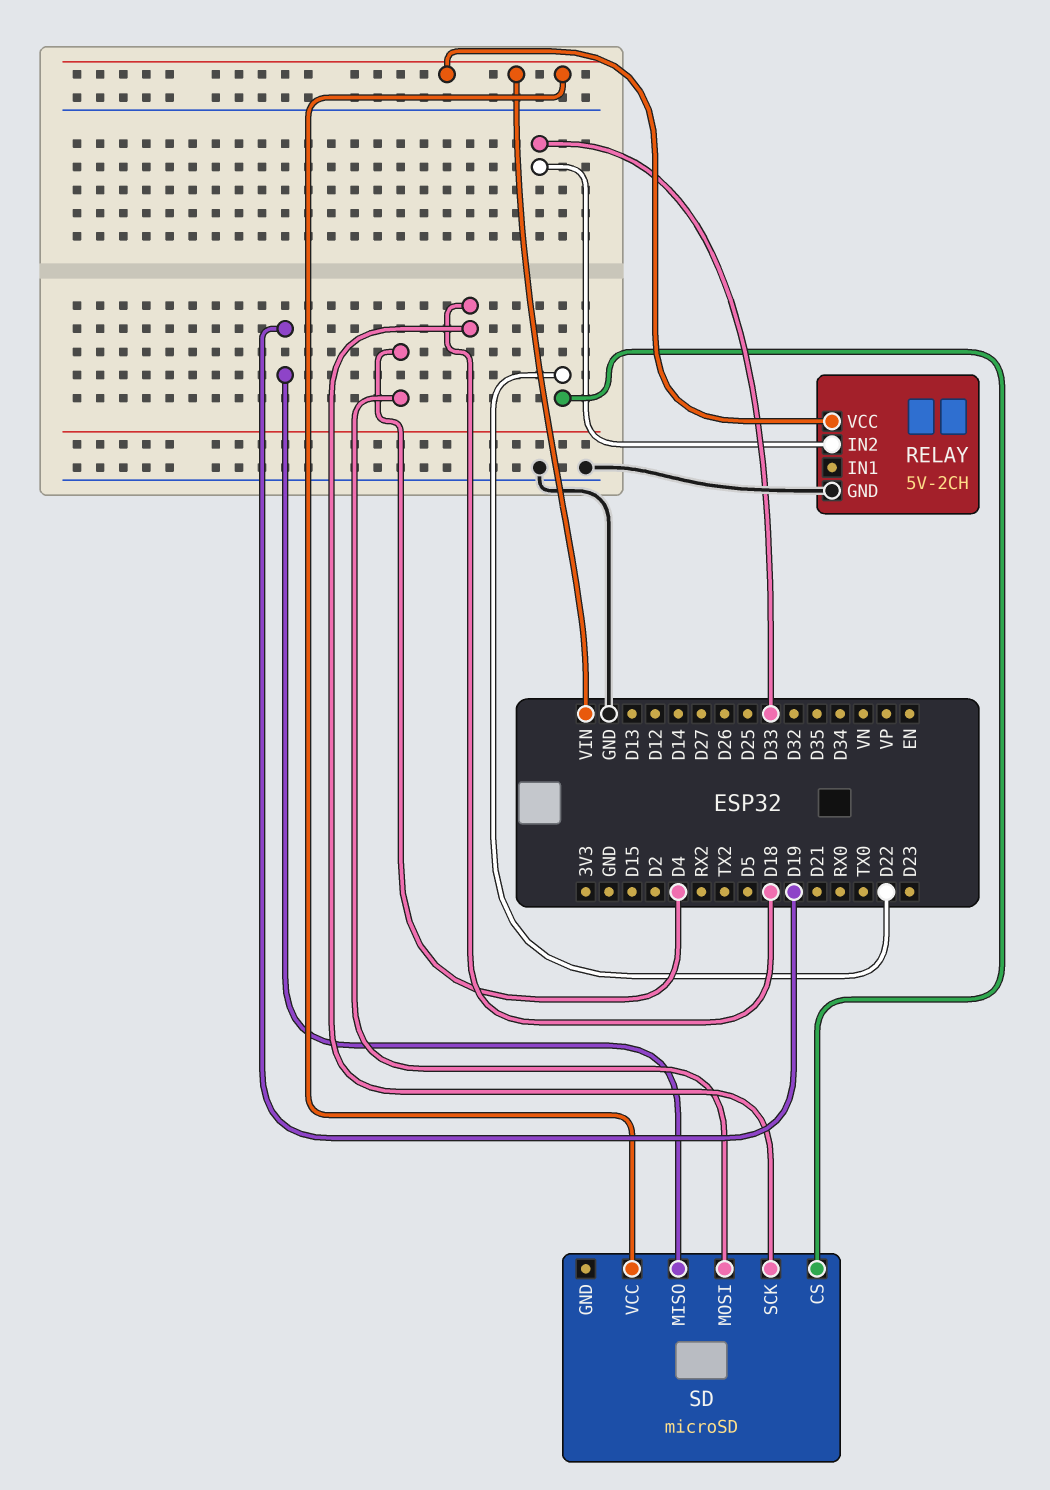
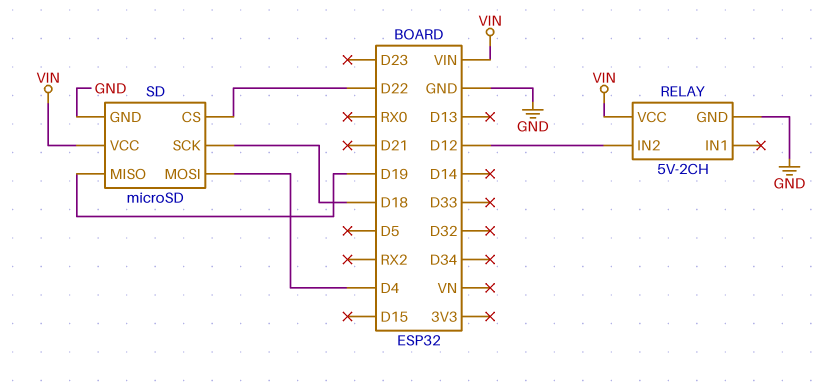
RELAY pin IN2: D33 -> D12
SD pin GND: none -> GND

